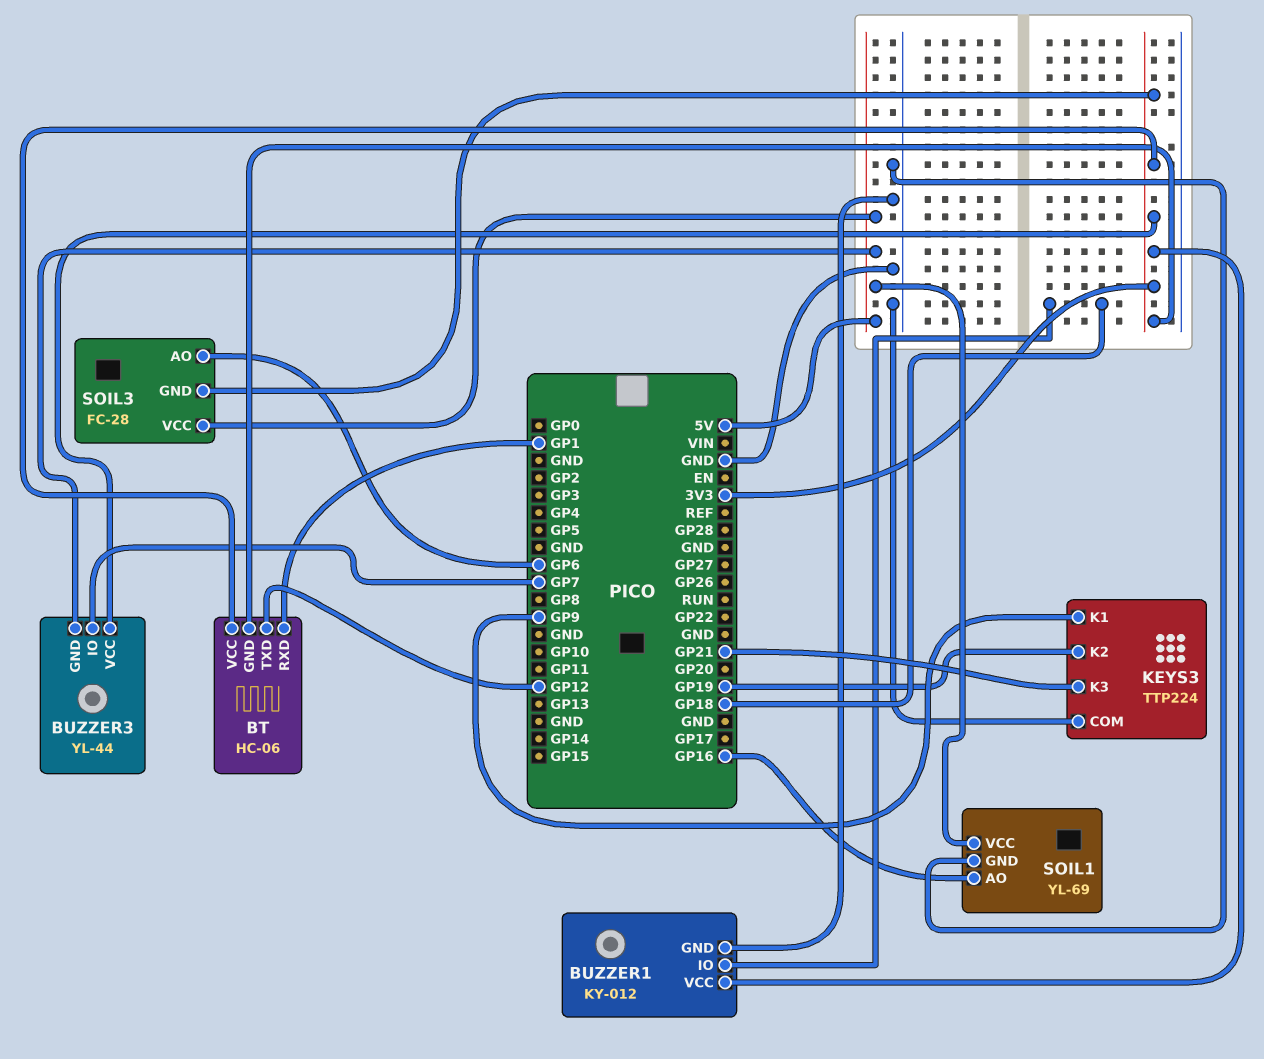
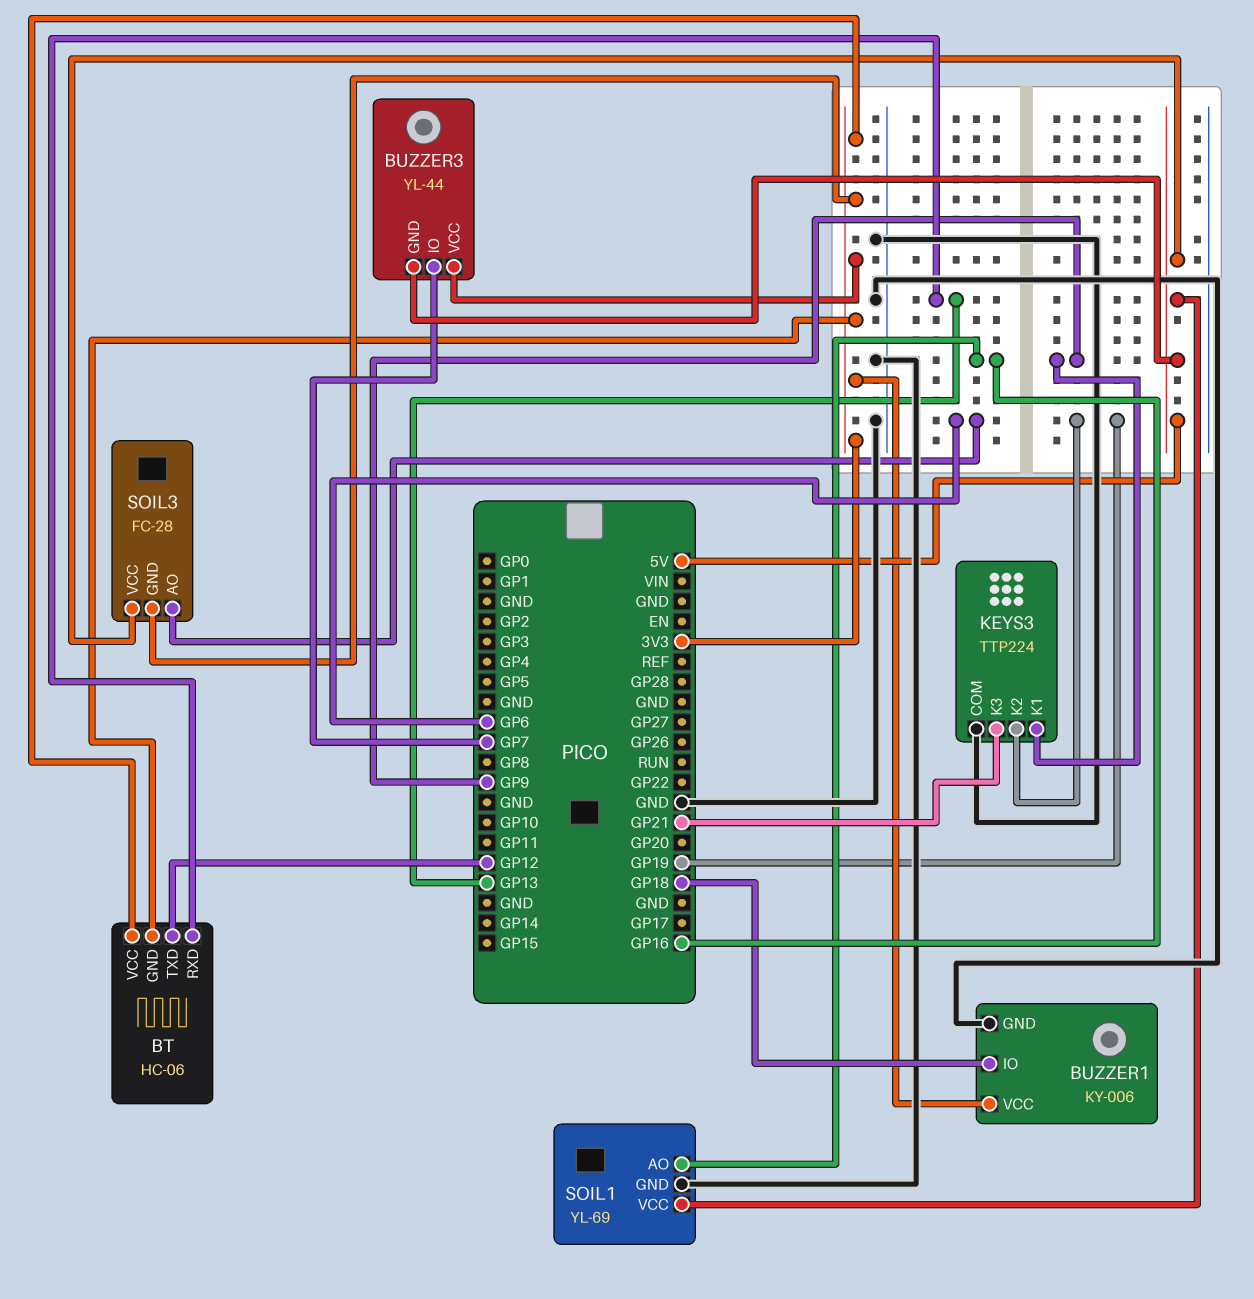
BT pin RXD: GP1 -> GP13
BUZZER1: KY-012 -> KY-006

